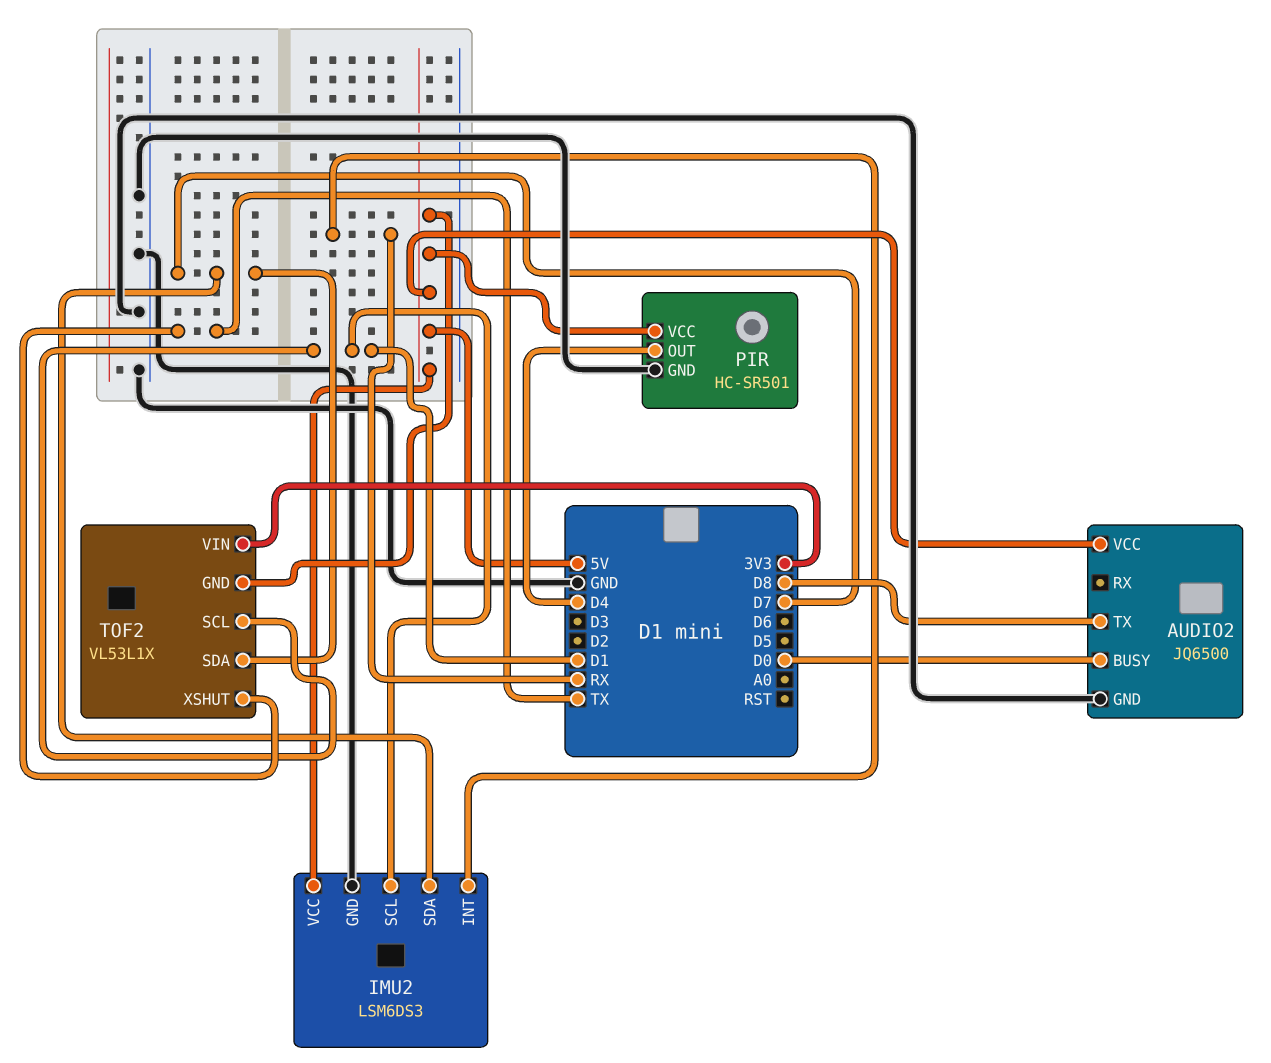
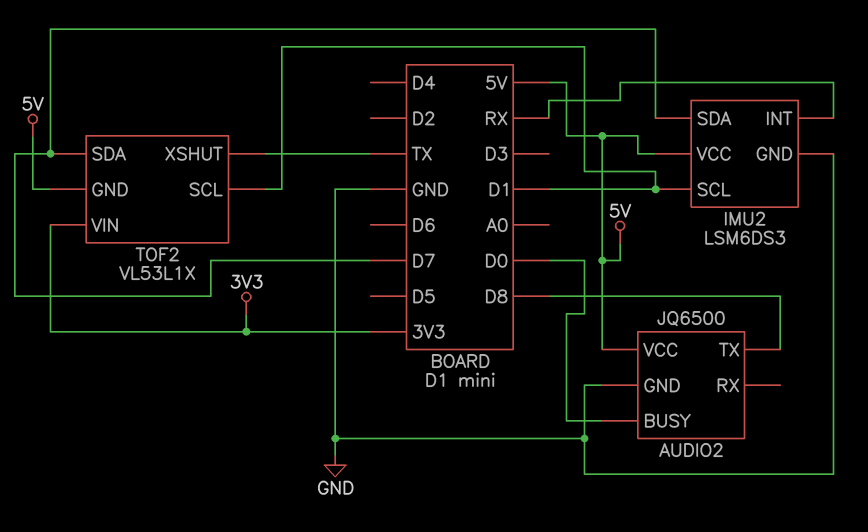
PIR: HC-SR501 -> none
PIR pin GND: GND -> none
PIR pin OUT: D4 -> none
PIR pin VCC: 5V -> none

